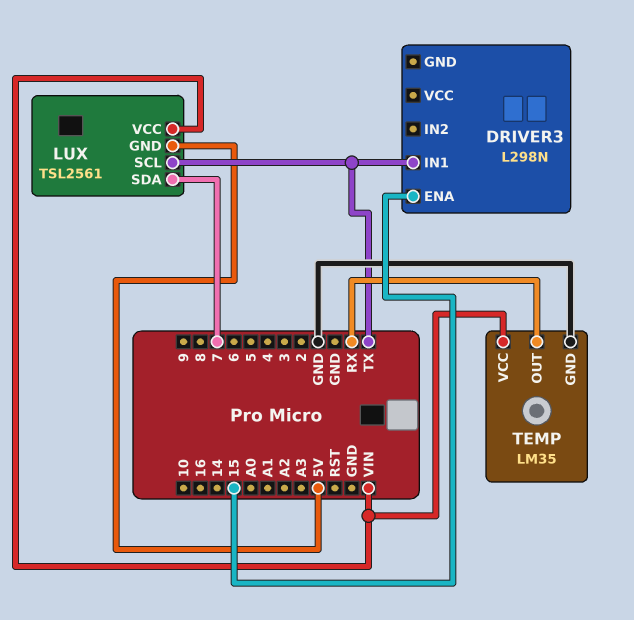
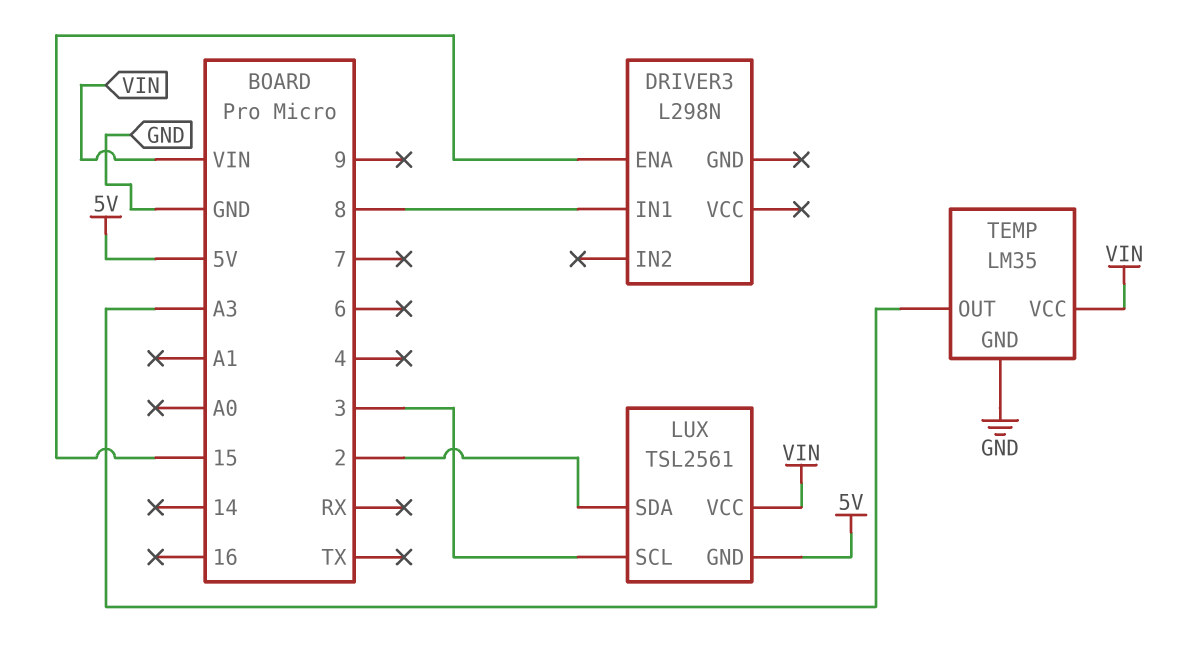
DRIVER3 pin IN1: TX -> 8
LUX pin SCL: TX -> 3
LUX pin SDA: 7 -> 2
TEMP pin OUT: RX -> A3

